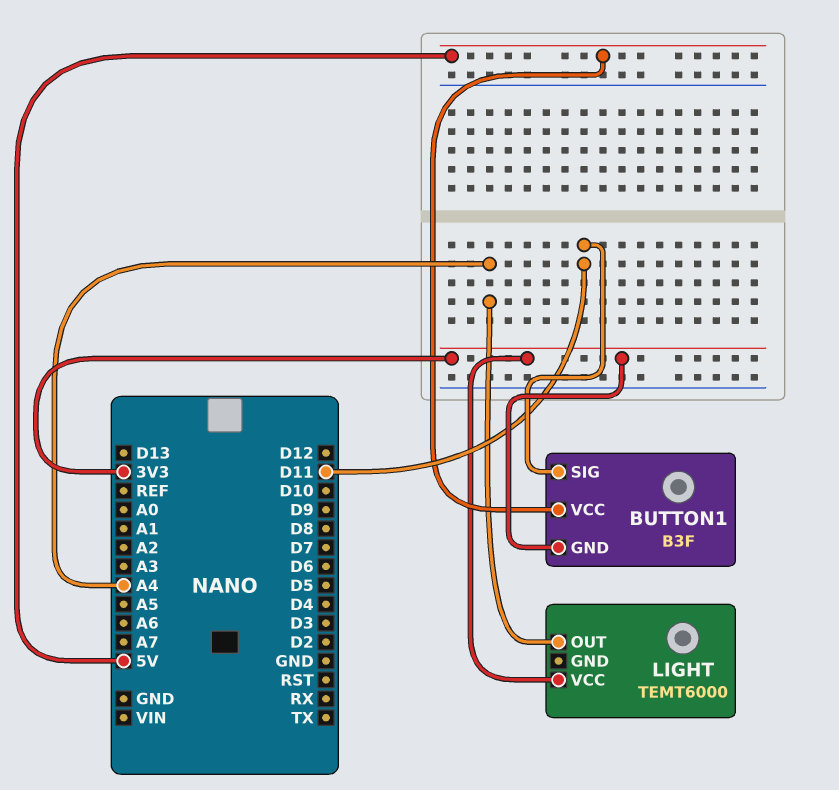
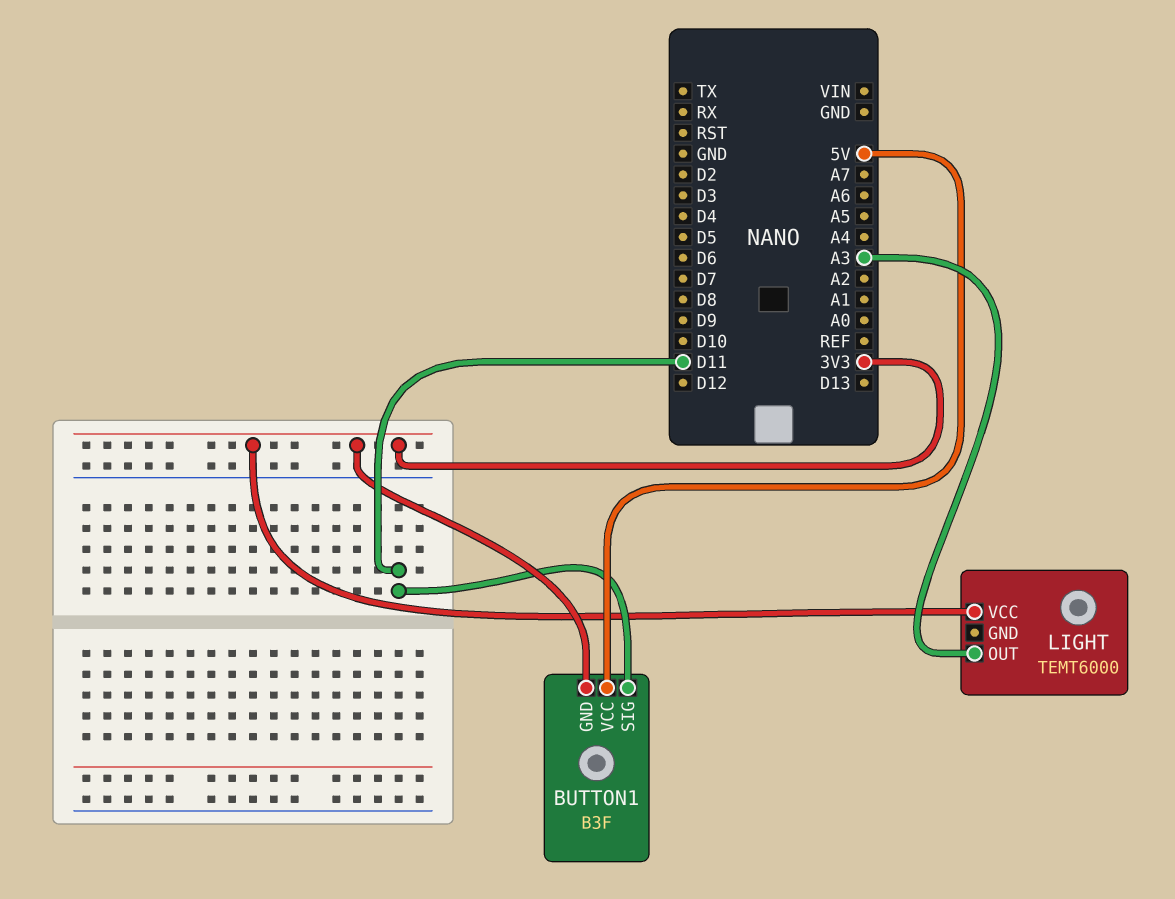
LIGHT pin OUT: A4 -> A3

